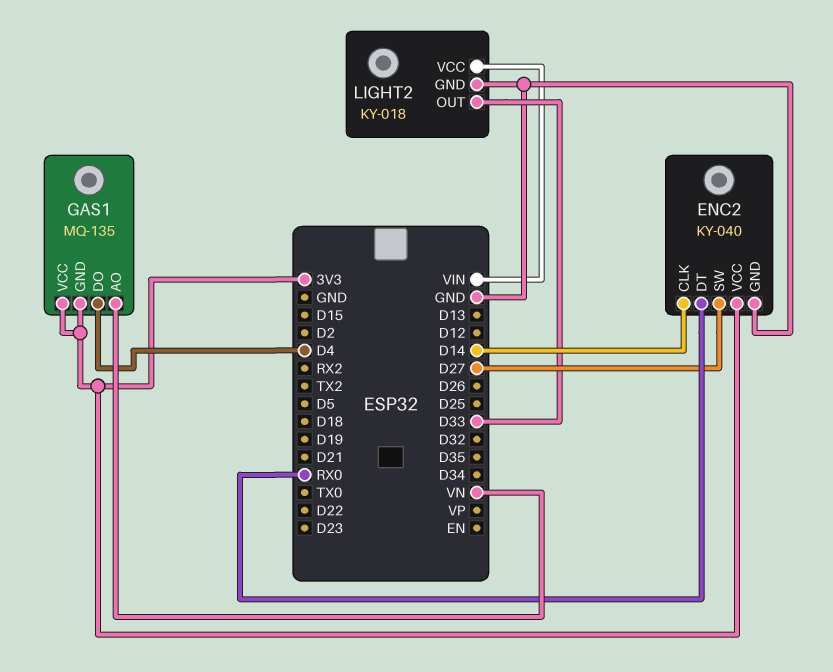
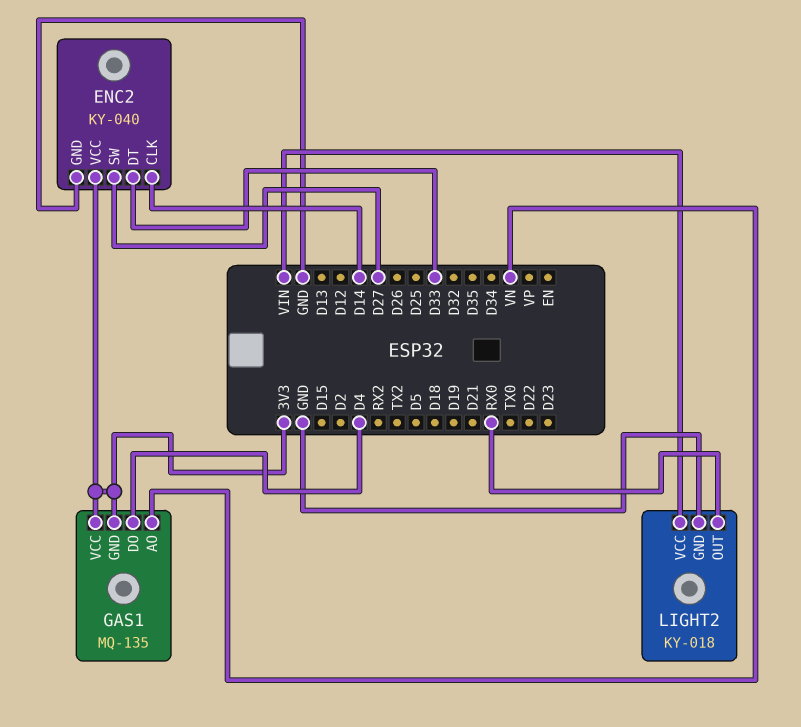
ENC2 pin DT: RX0 -> D33
LIGHT2 pin OUT: D33 -> RX0

